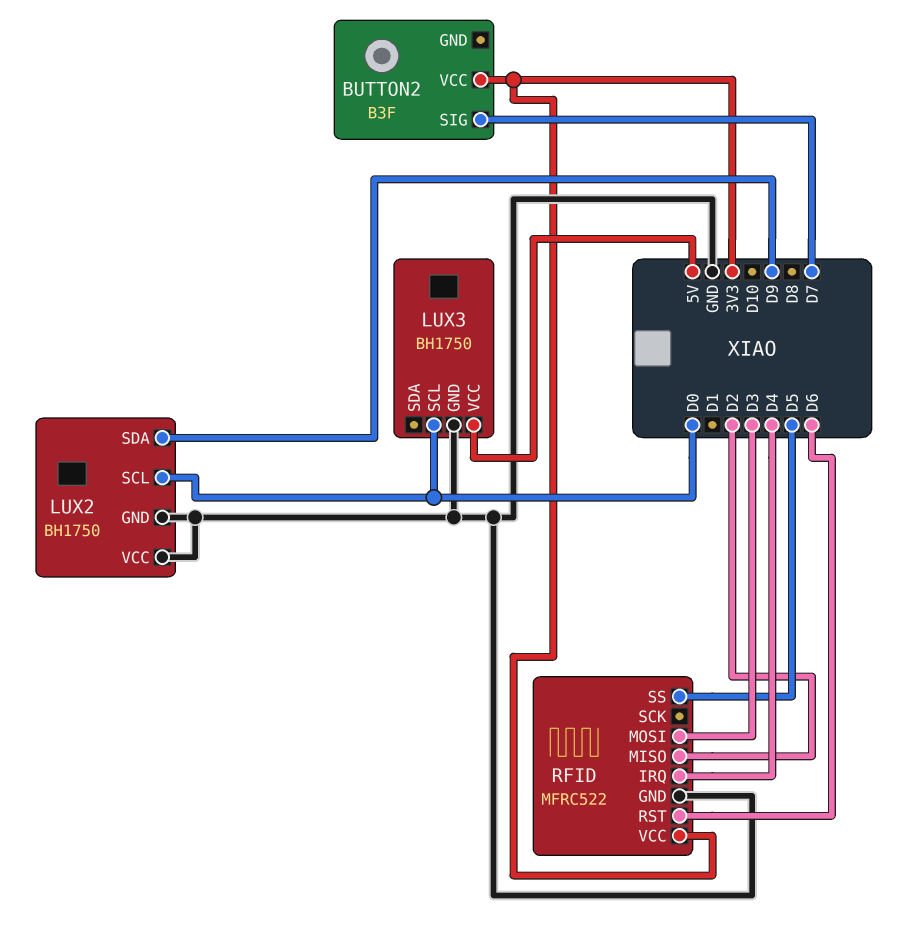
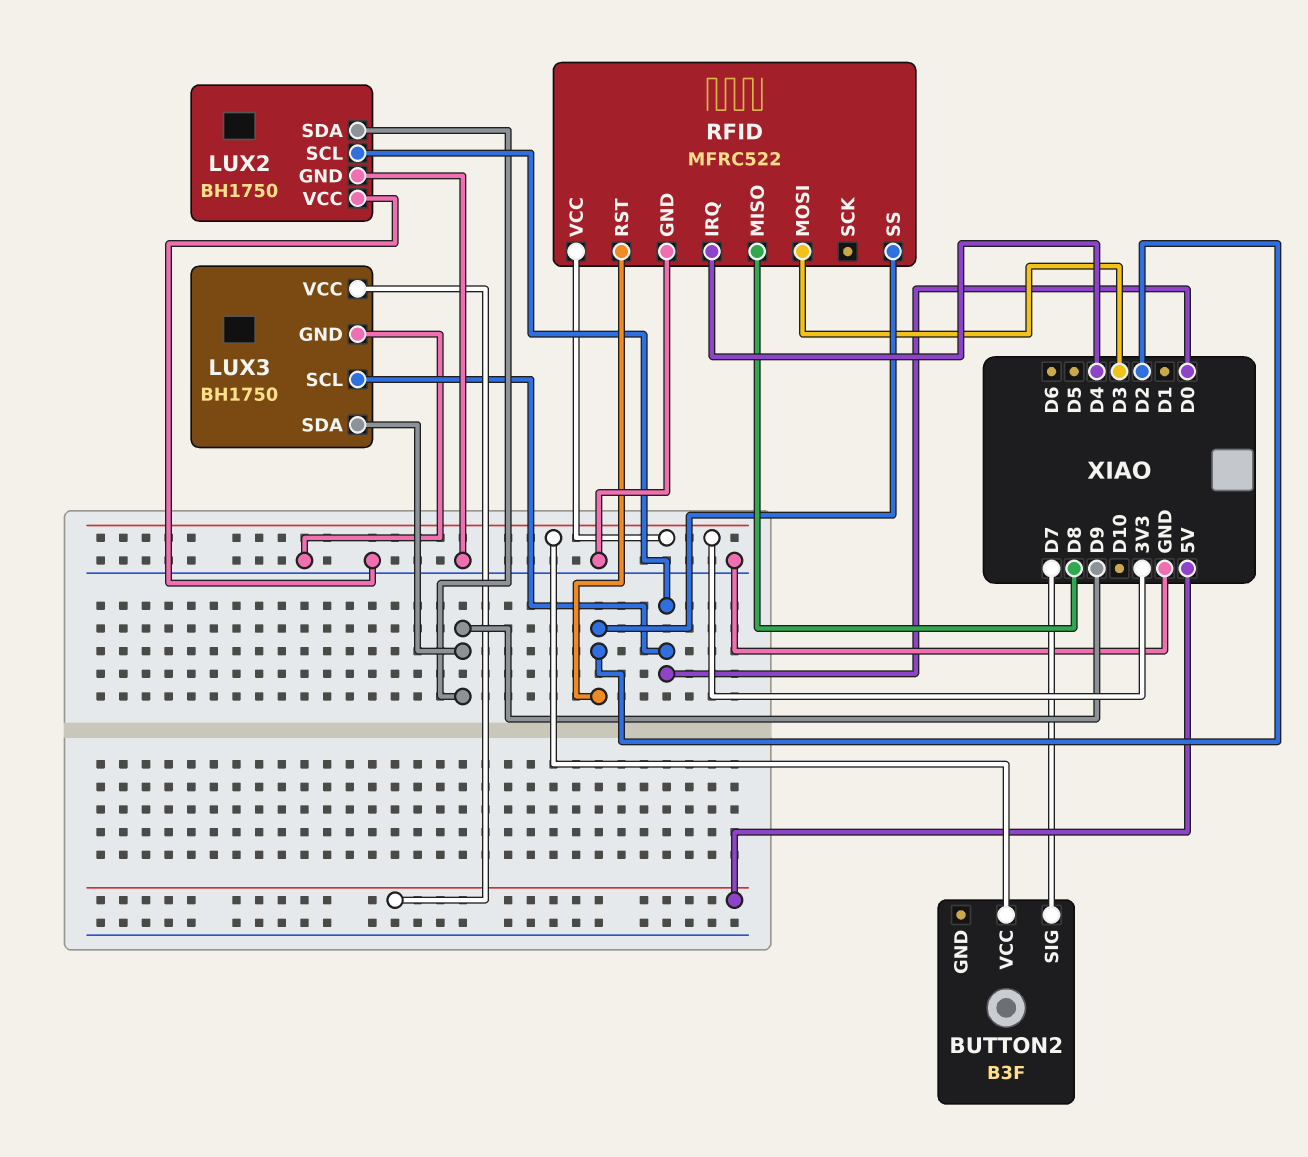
LUX3 pin SDA: none -> D9
RFID pin MISO: D2 -> D8
RFID pin RST: D6 -> D2
RFID pin SS: D5 -> D2

